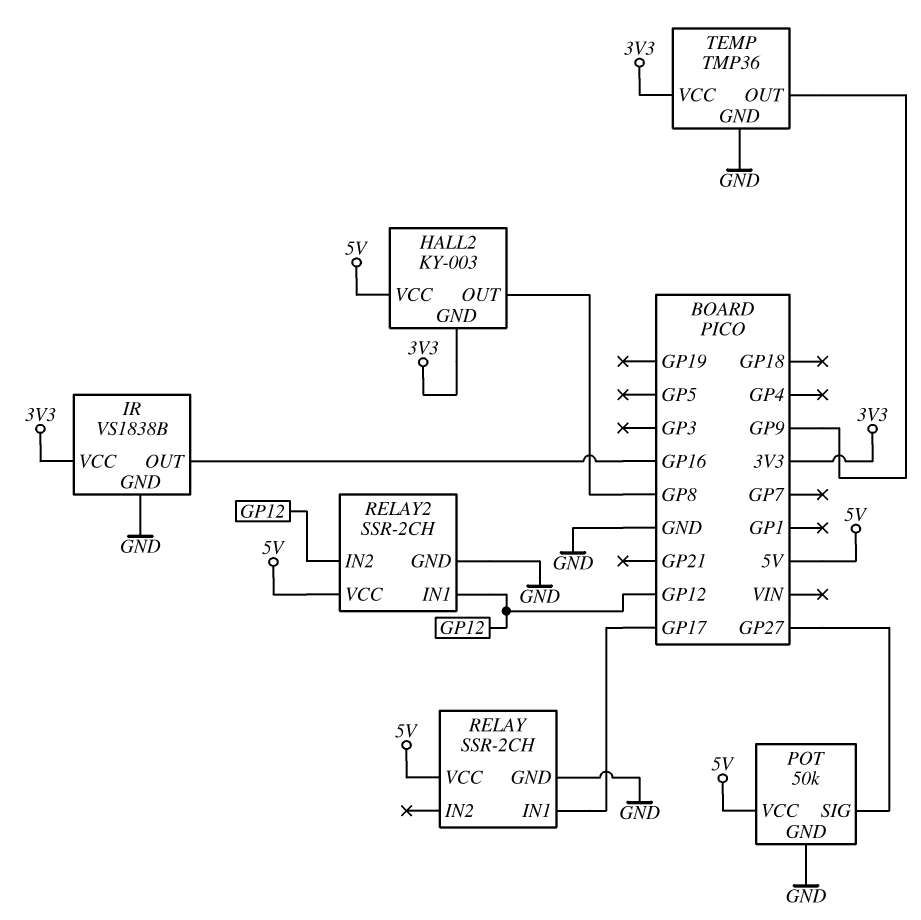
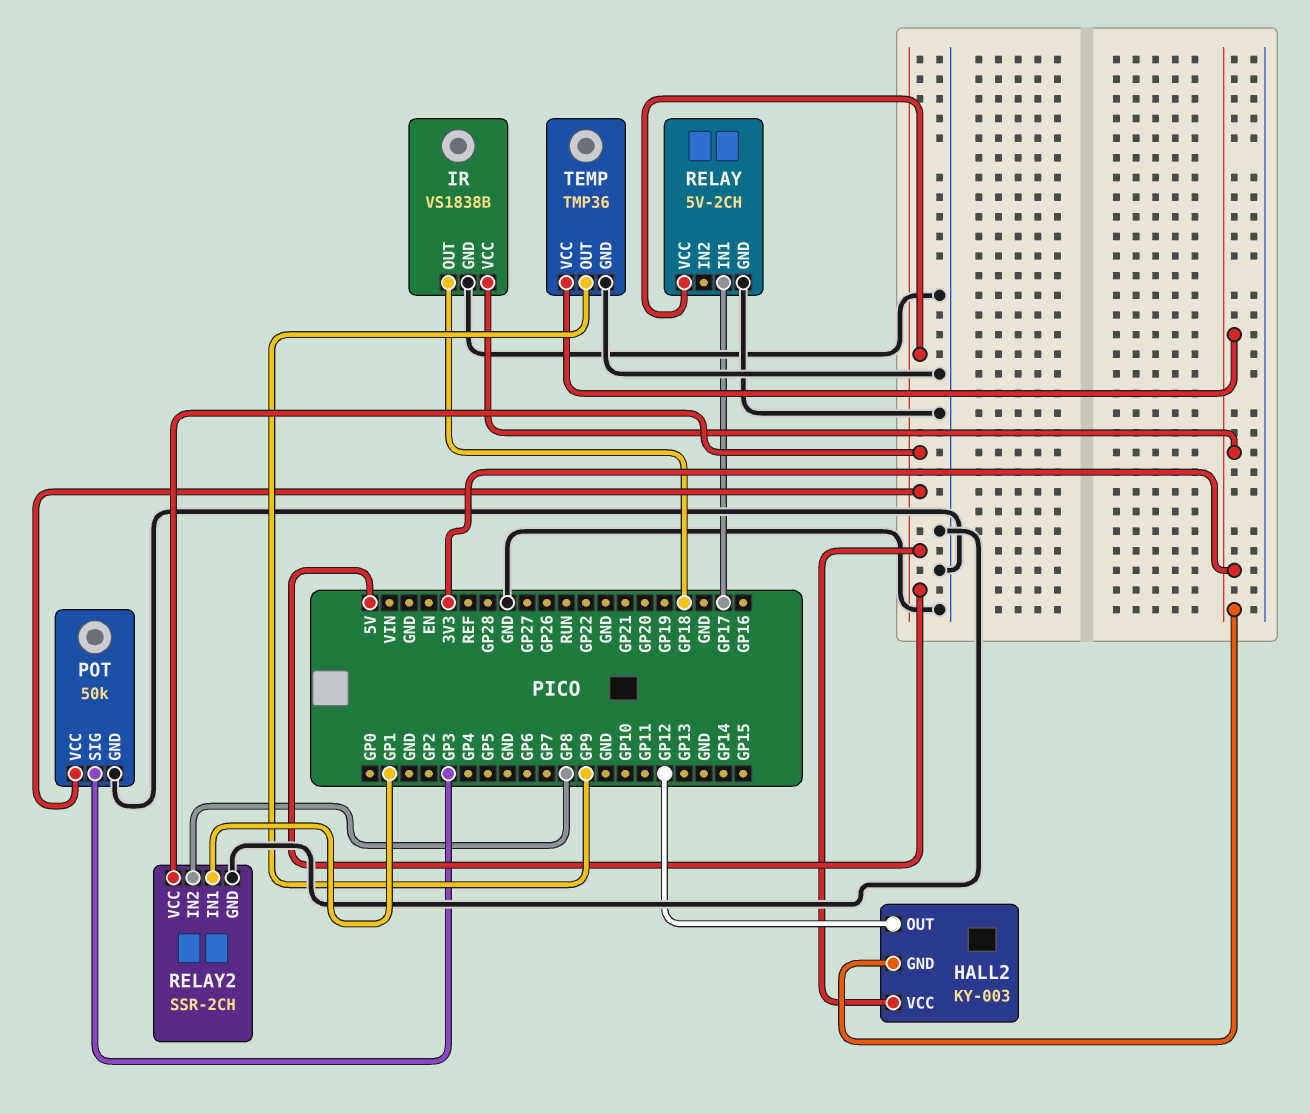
HALL2 pin OUT: GP8 -> GP12
IR pin OUT: GP16 -> GP18
POT pin SIG: GP27 -> GP3
RELAY: SSR-2CH -> 5V-2CH
RELAY2 pin IN1: GP12 -> GP1
RELAY2 pin IN2: GP12 -> GP8

